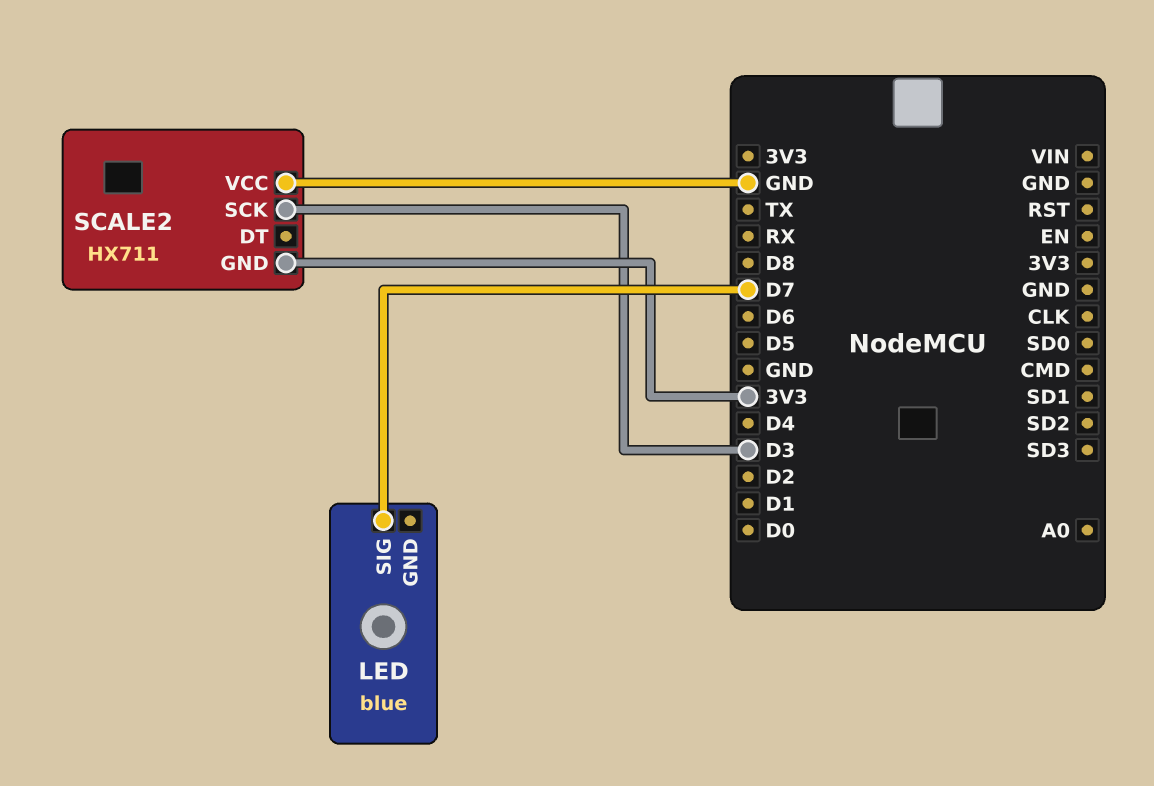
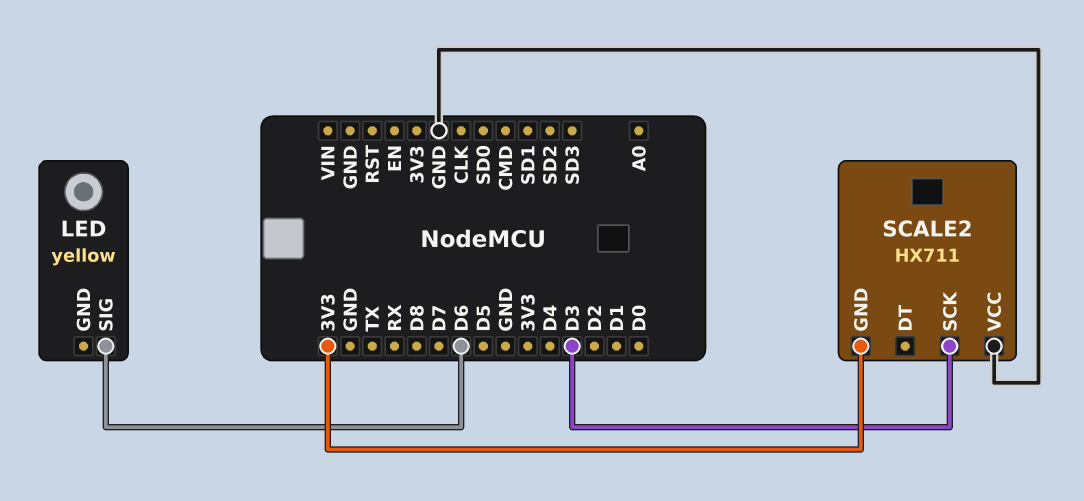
LED: blue -> yellow
LED pin SIG: D7 -> D6

